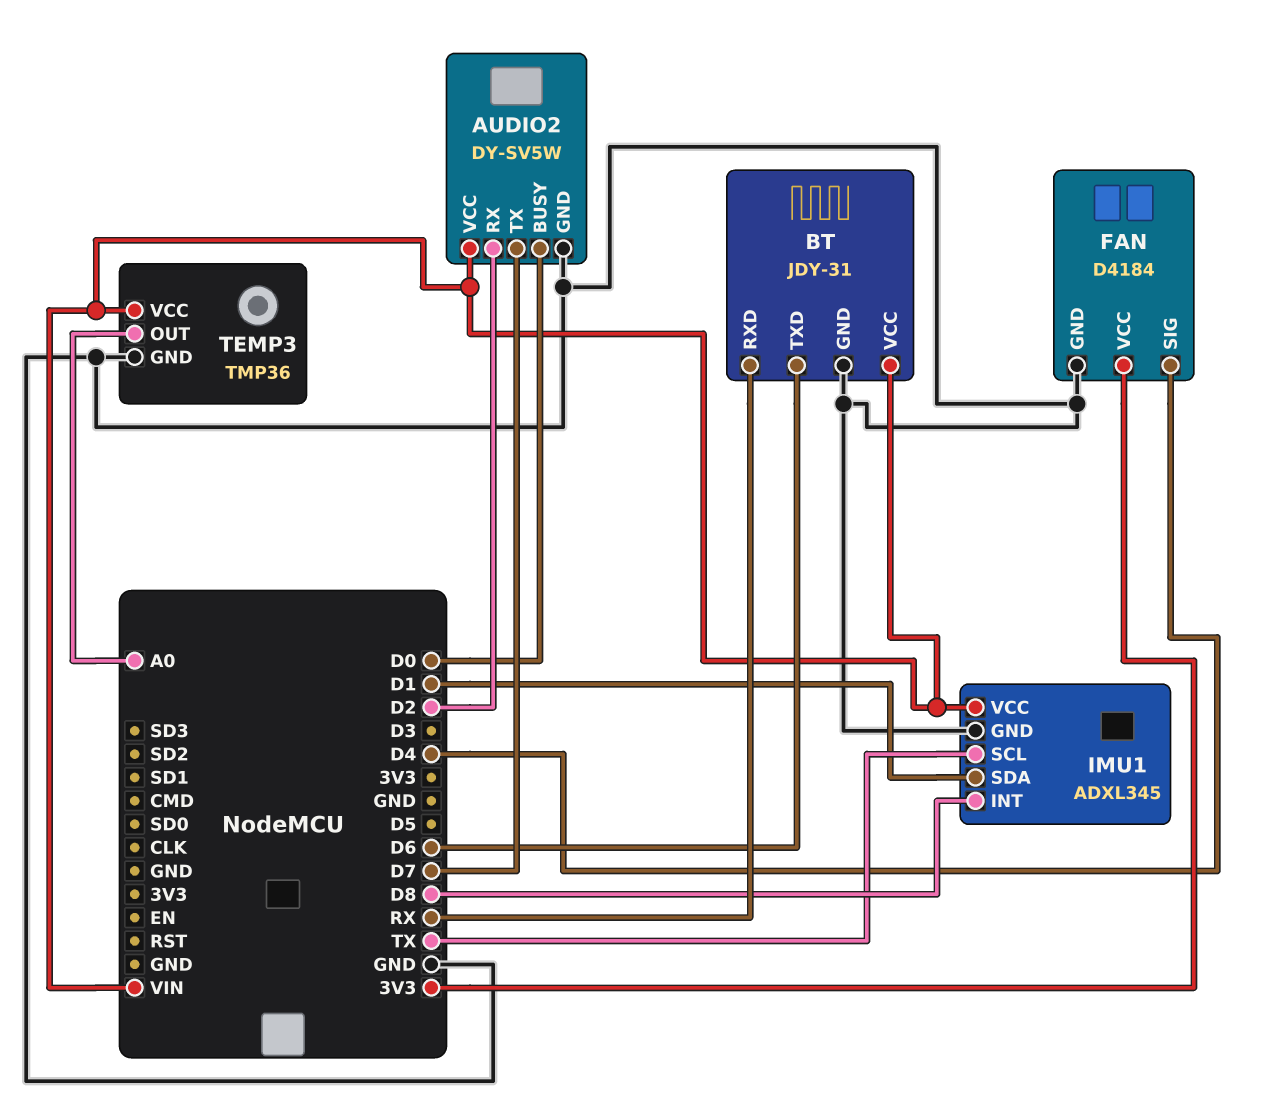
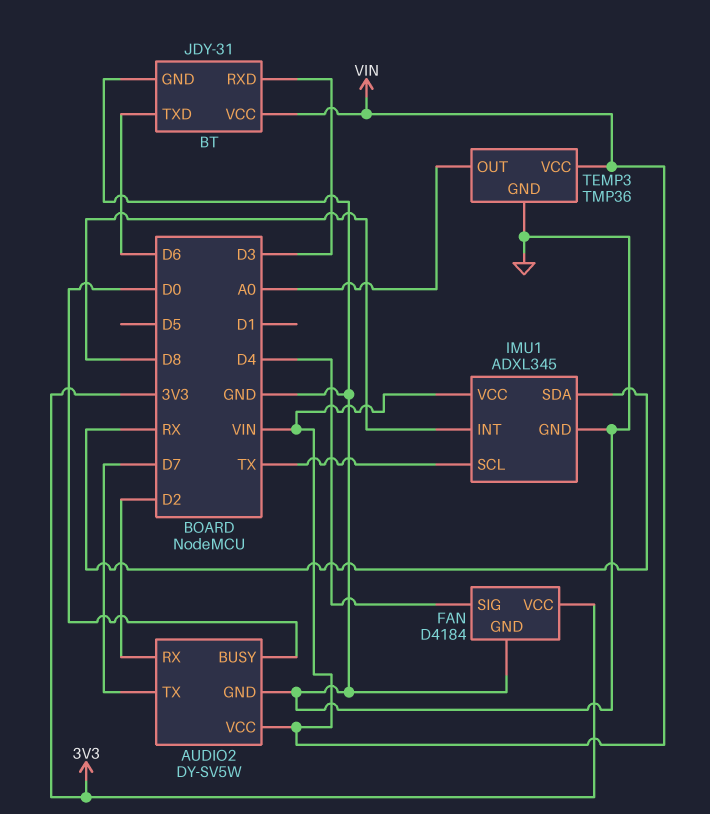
BT pin RXD: RX -> D3
IMU1 pin SDA: D1 -> RX

